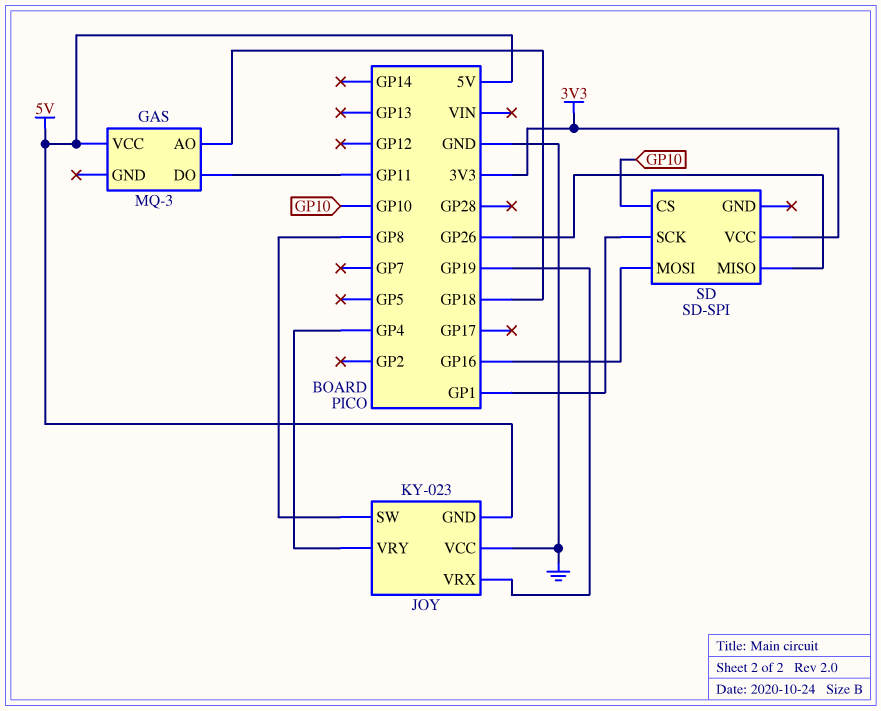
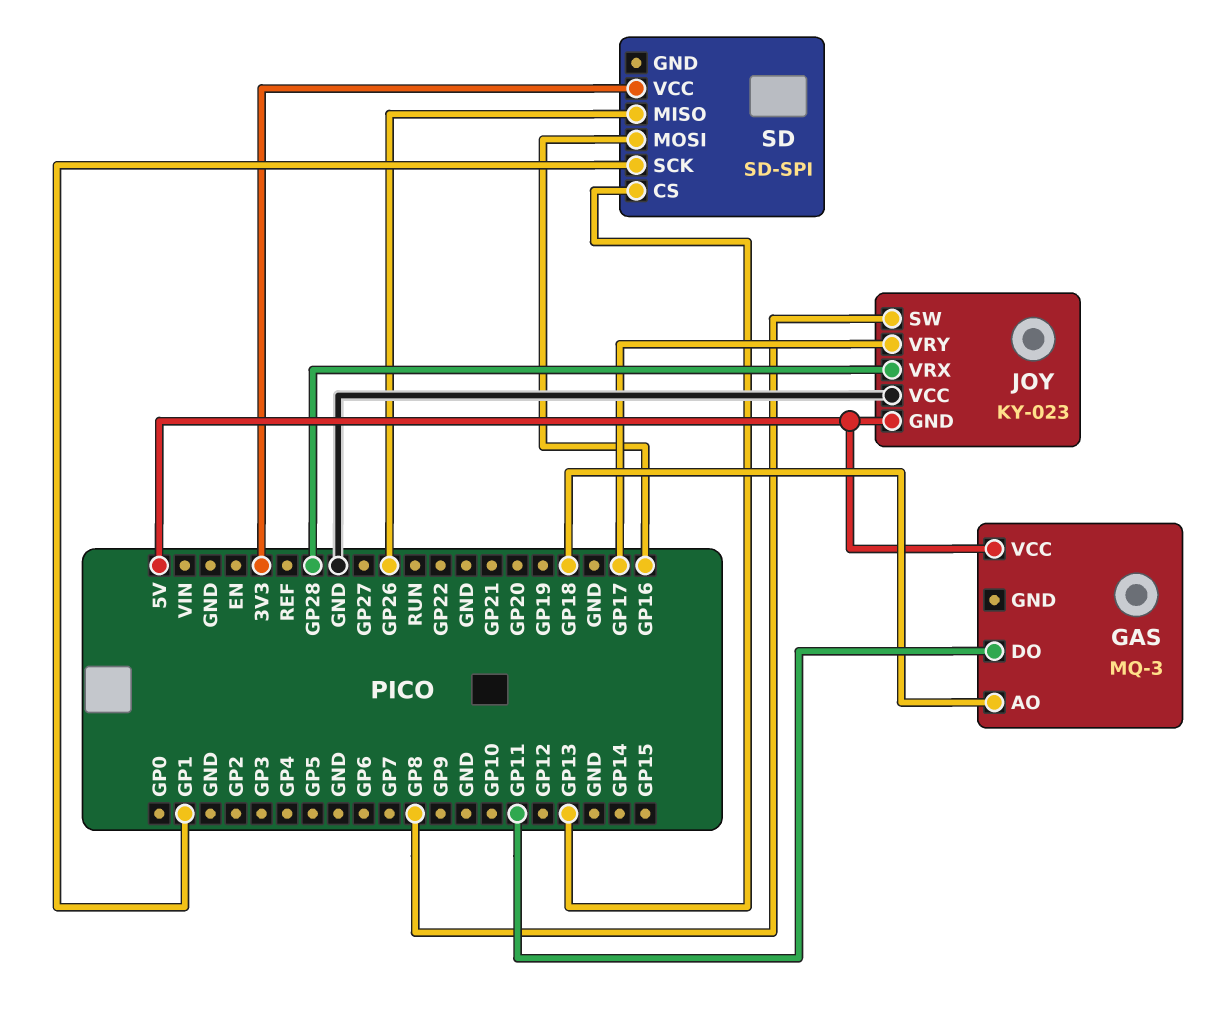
JOY pin VRX: GP19 -> GP28
JOY pin VRY: GP4 -> GP17
SD pin CS: GP10 -> GP13

